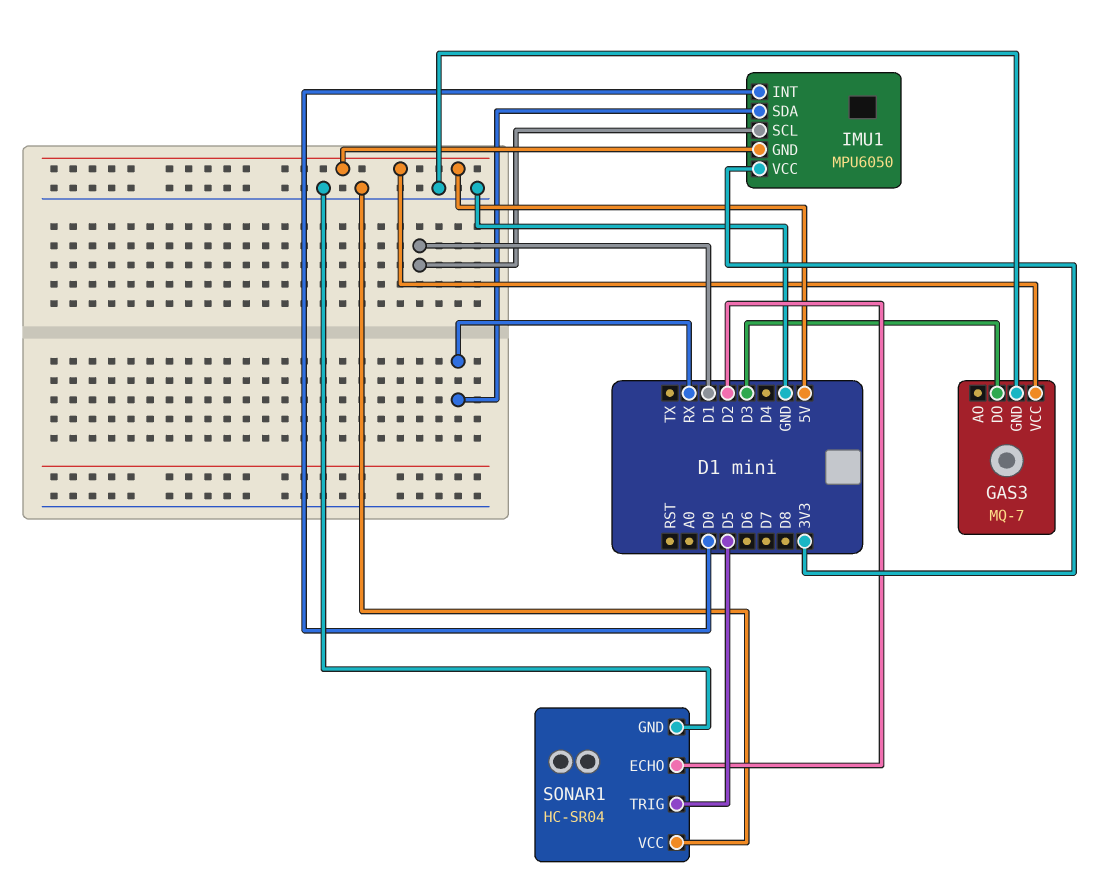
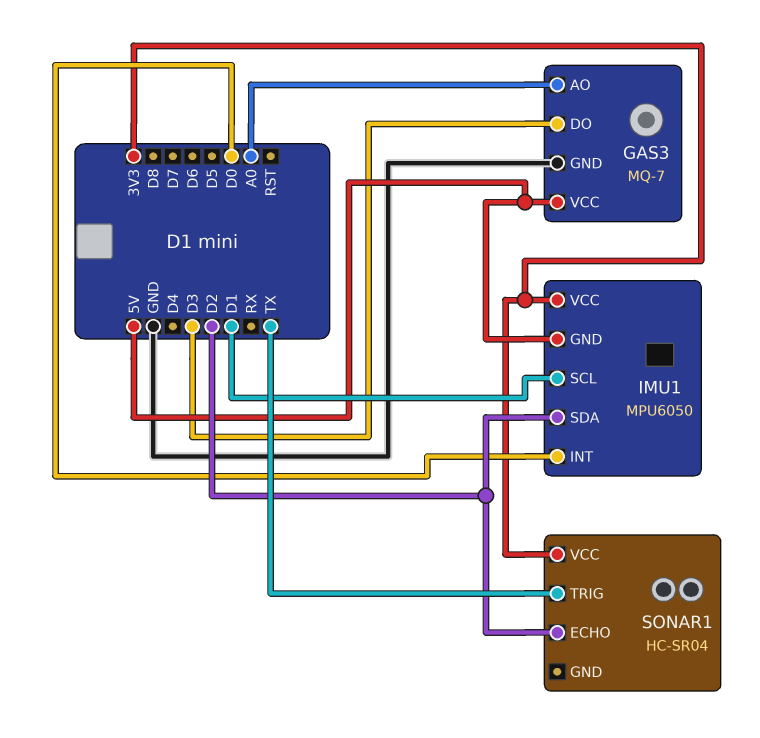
GAS3 pin AO: none -> A0
IMU1 pin SDA: RX -> D2
SONAR1 pin GND: GND -> none
SONAR1 pin TRIG: D5 -> TX
SONAR1 pin VCC: GND -> 3V3

